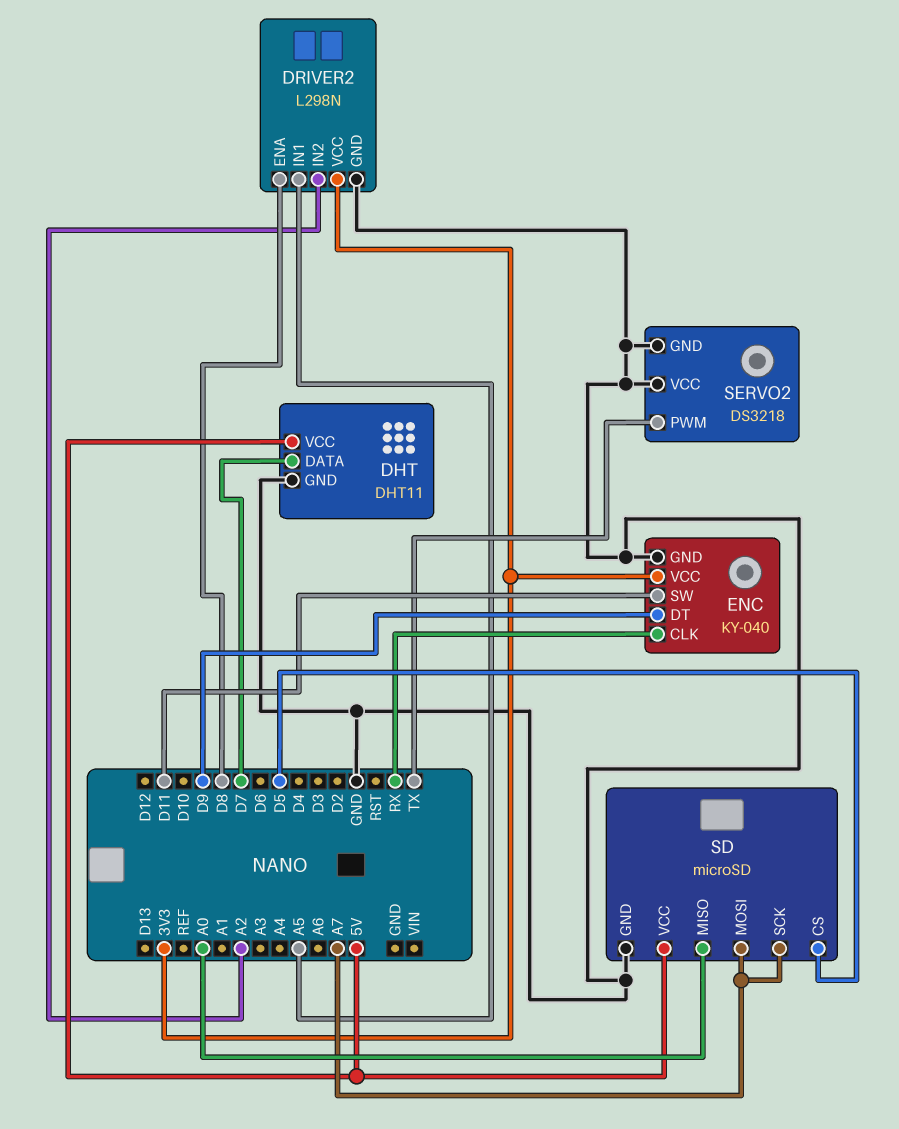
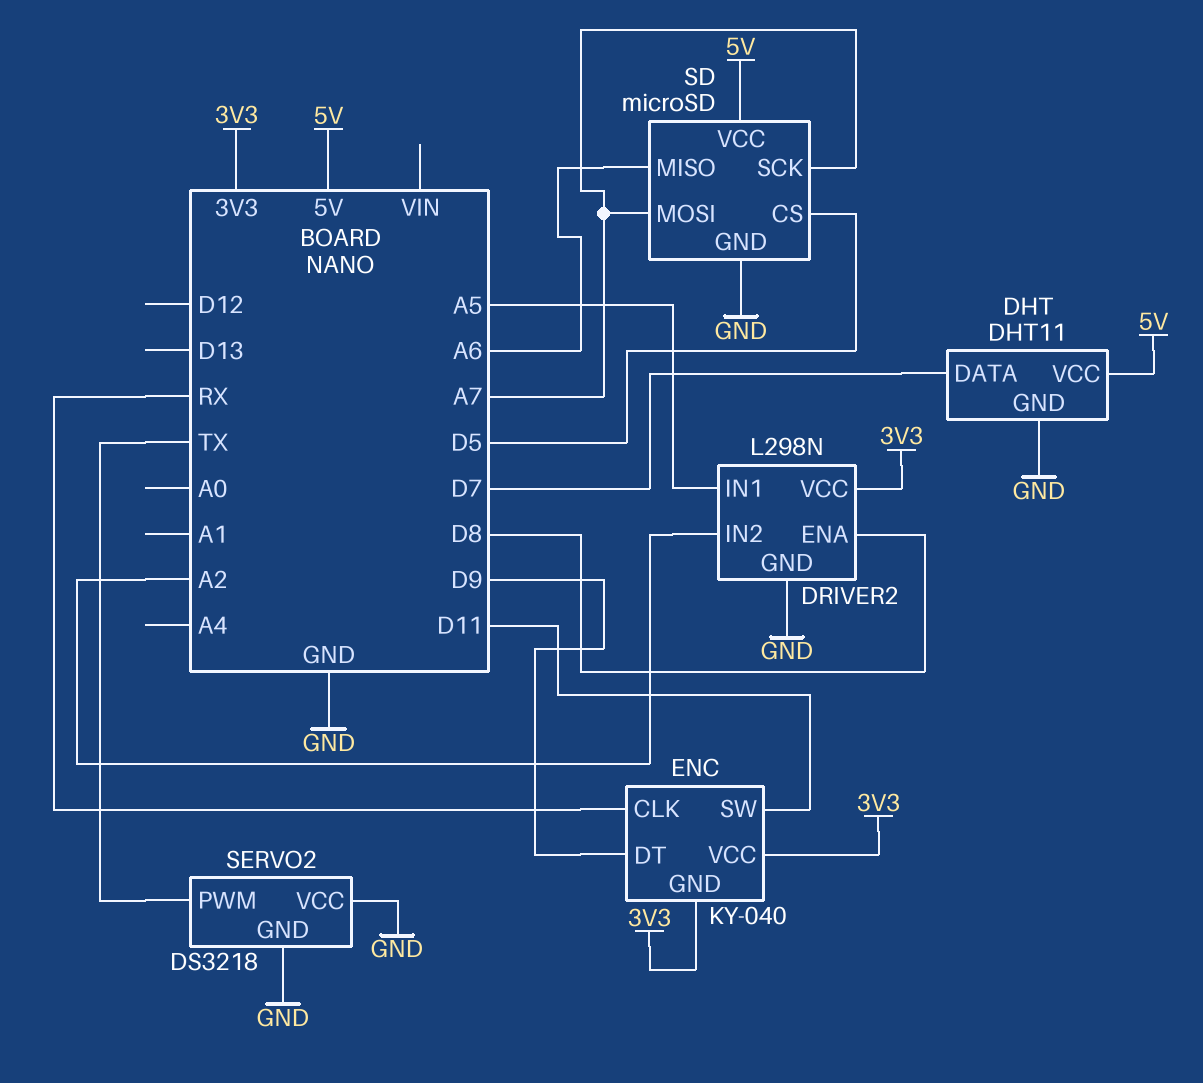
ENC pin GND: GND -> 3V3
SD pin MISO: A0 -> A6

